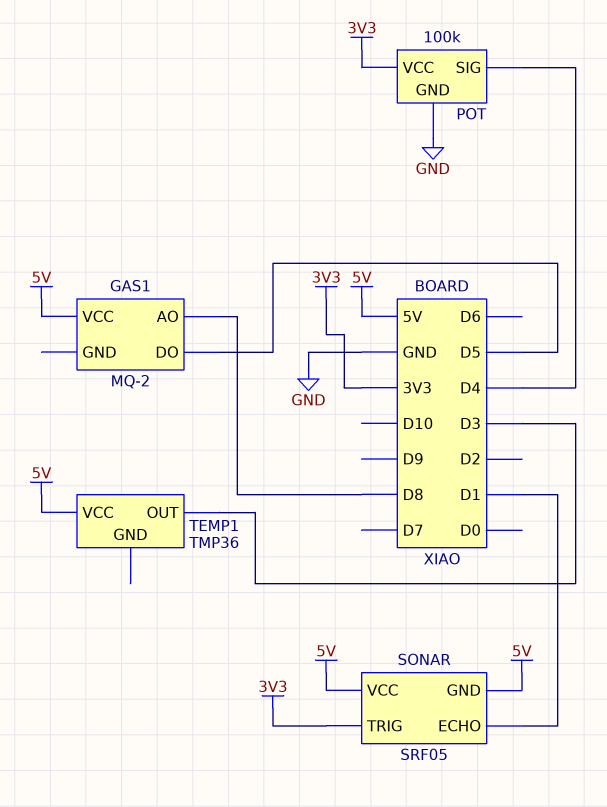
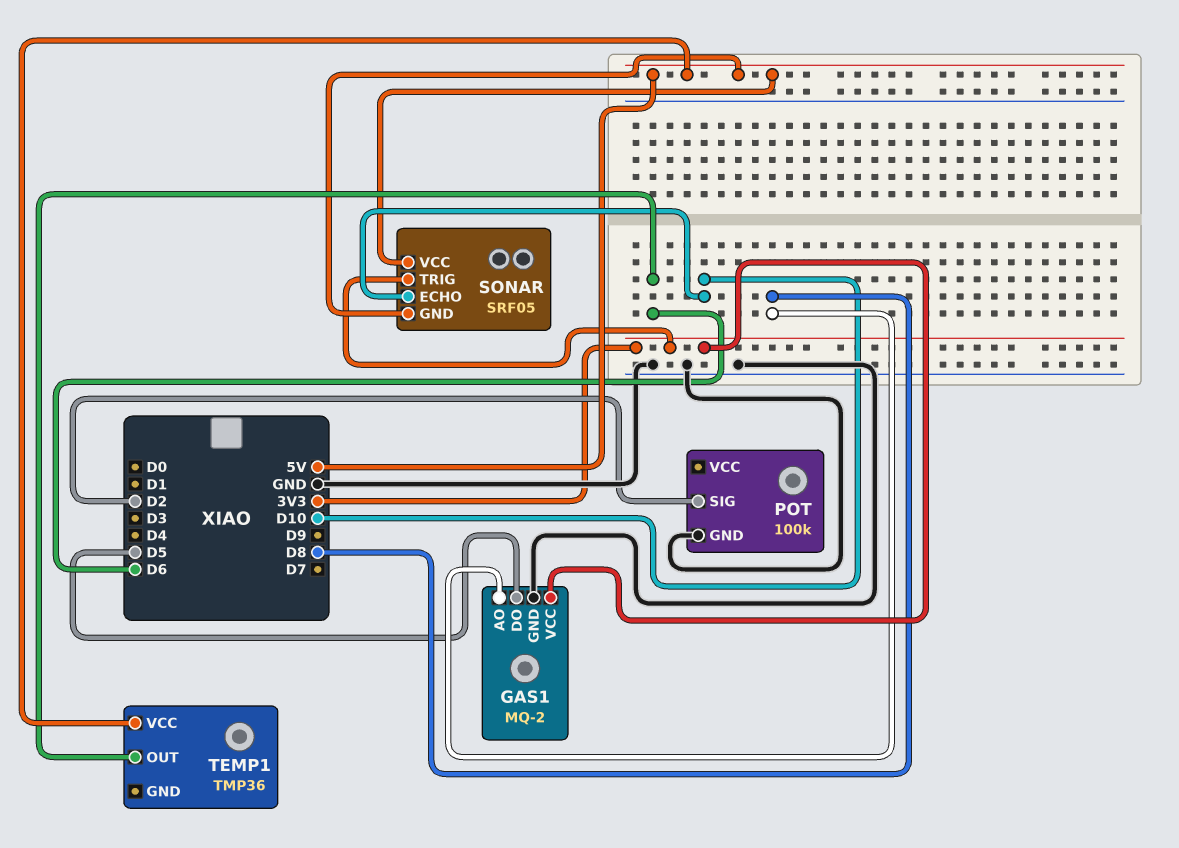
GAS1 pin GND: none -> GND
GAS1 pin VCC: 5V -> 3V3
POT pin SIG: D4 -> D2
POT pin VCC: 3V3 -> none
SONAR pin ECHO: D1 -> D10
TEMP1 pin OUT: D3 -> D6

